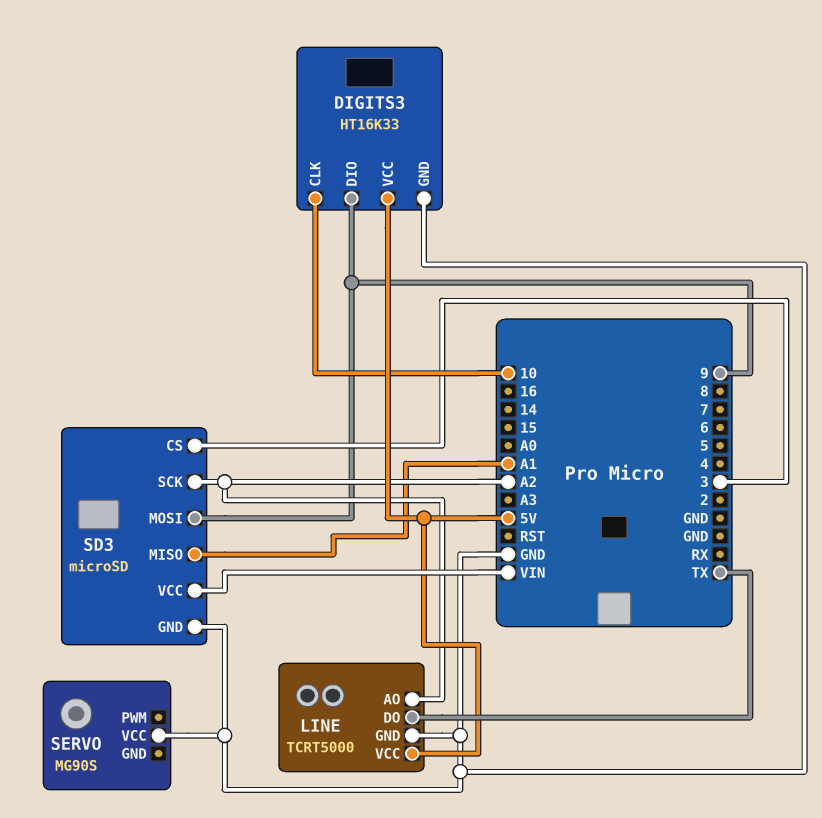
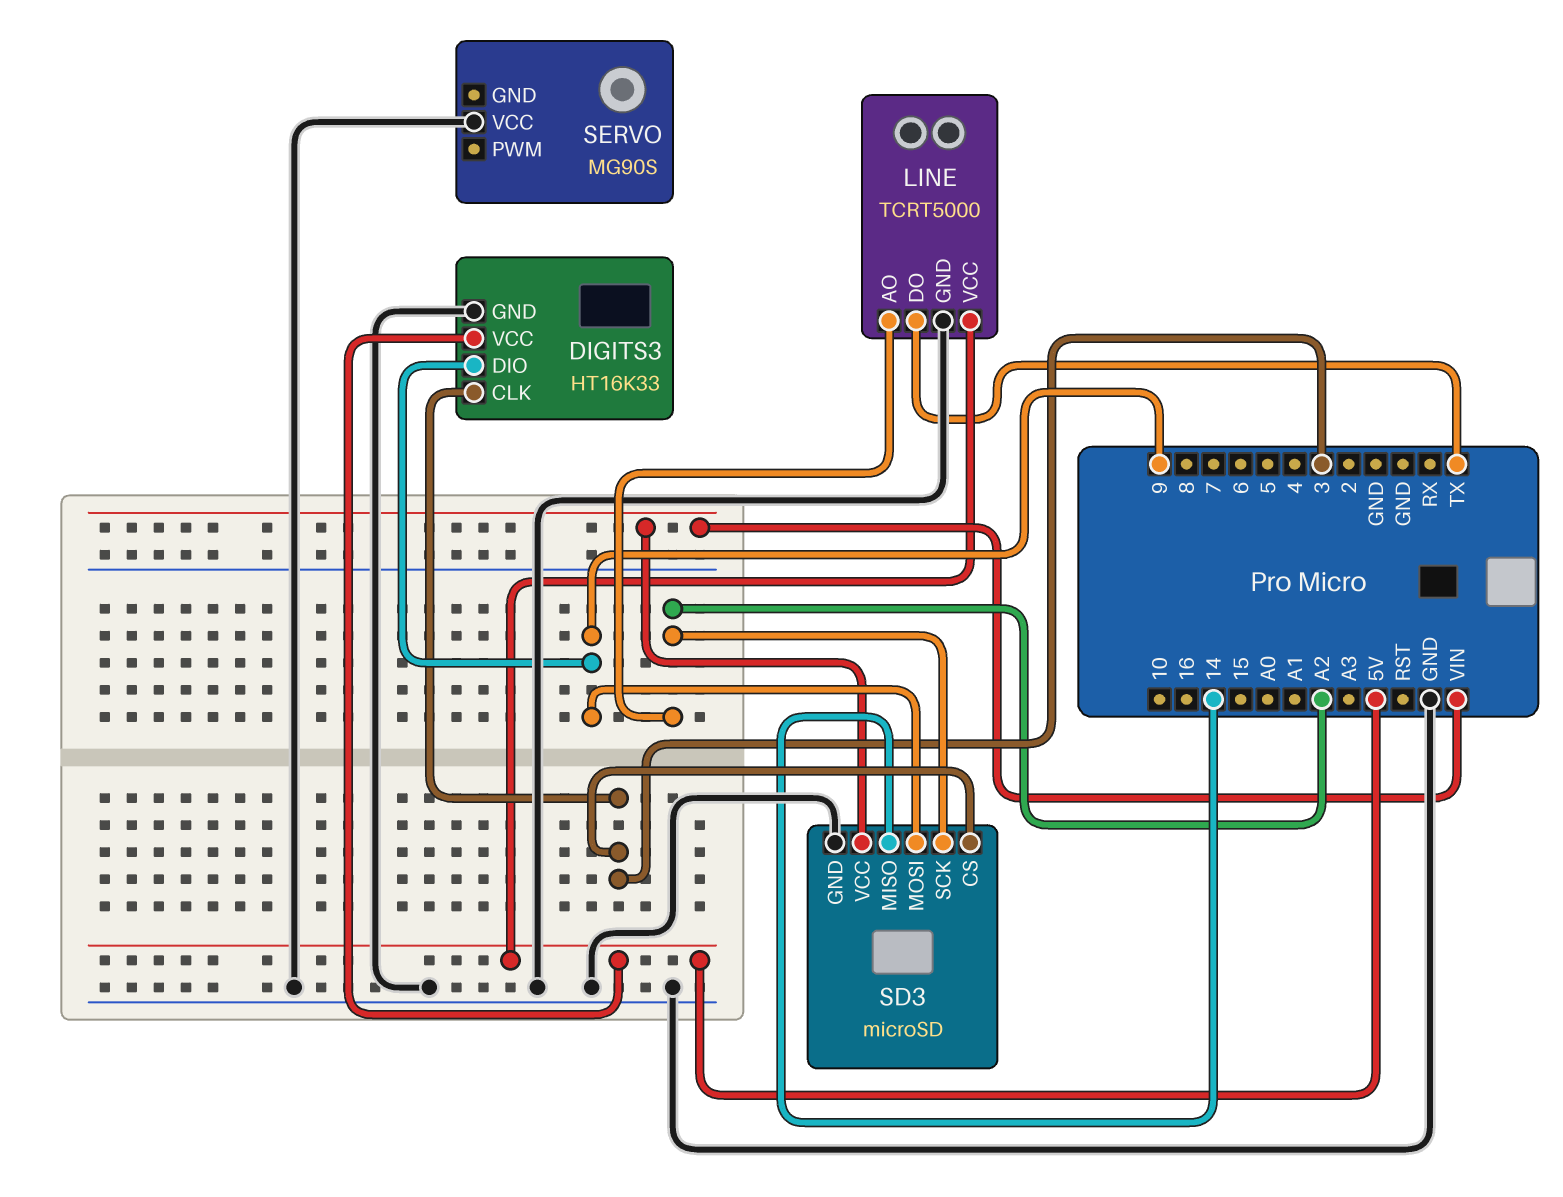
DIGITS3 pin CLK: 10 -> 3
SD3 pin MISO: A1 -> 14

